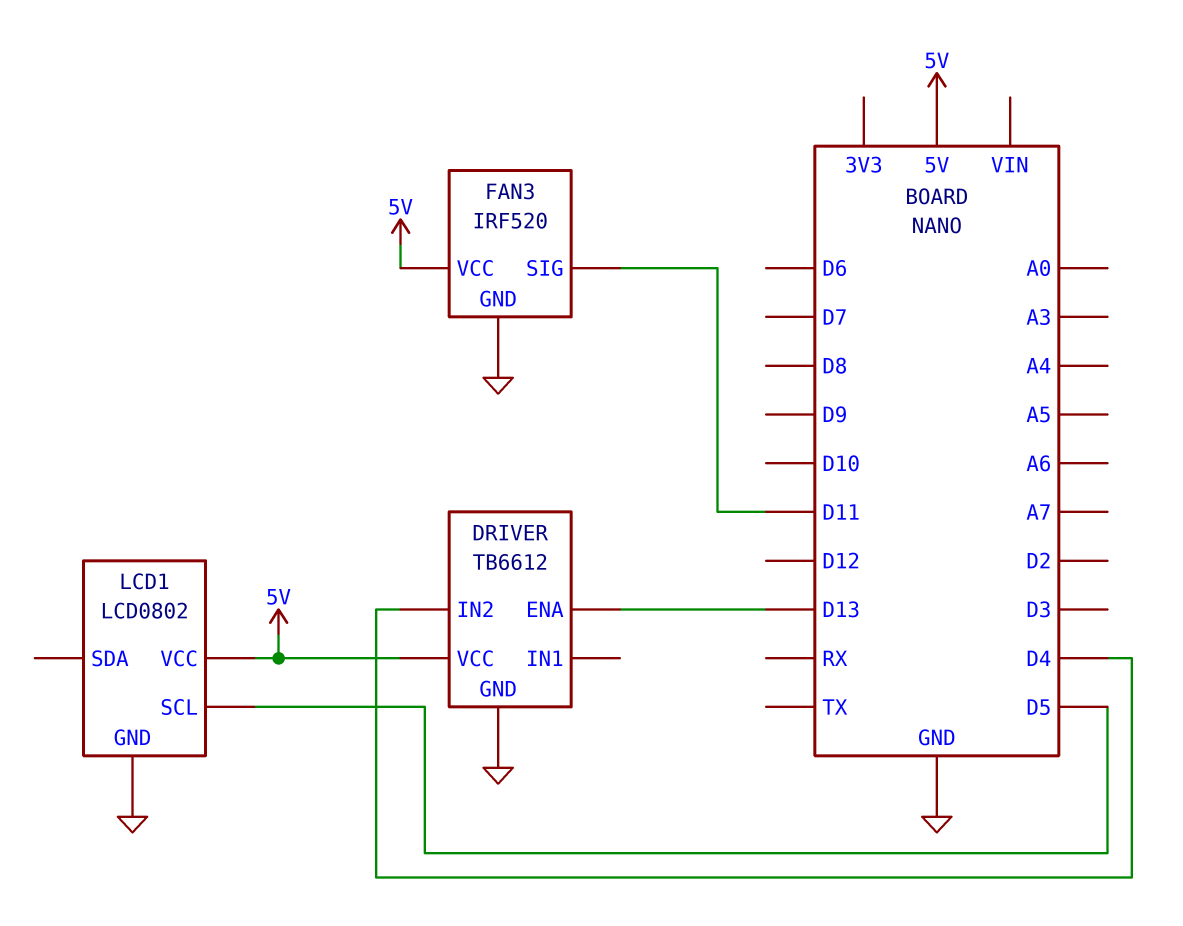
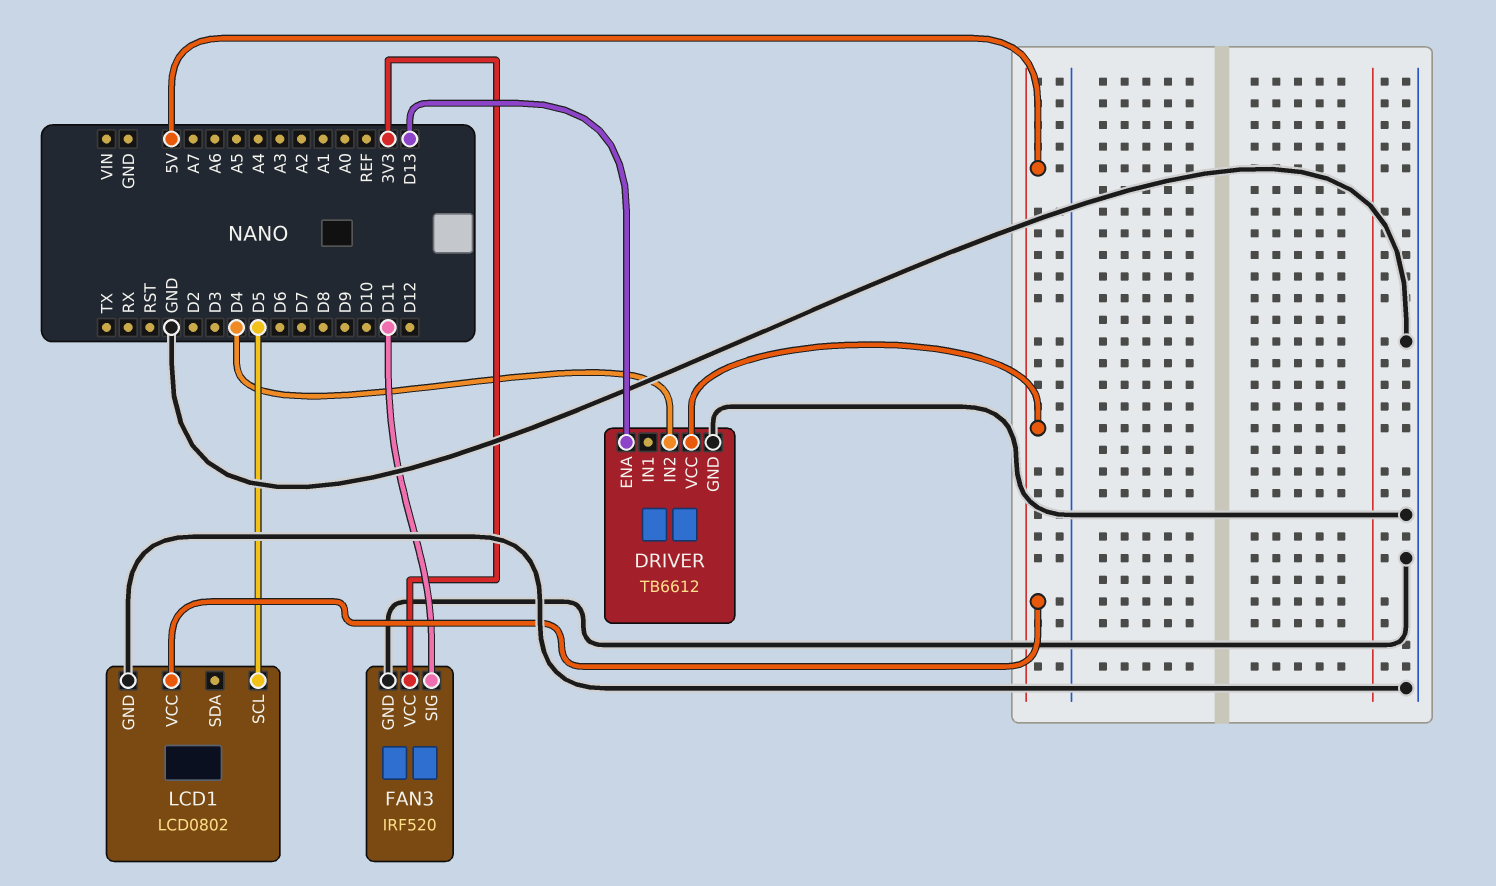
FAN3 pin VCC: 5V -> 3V3

